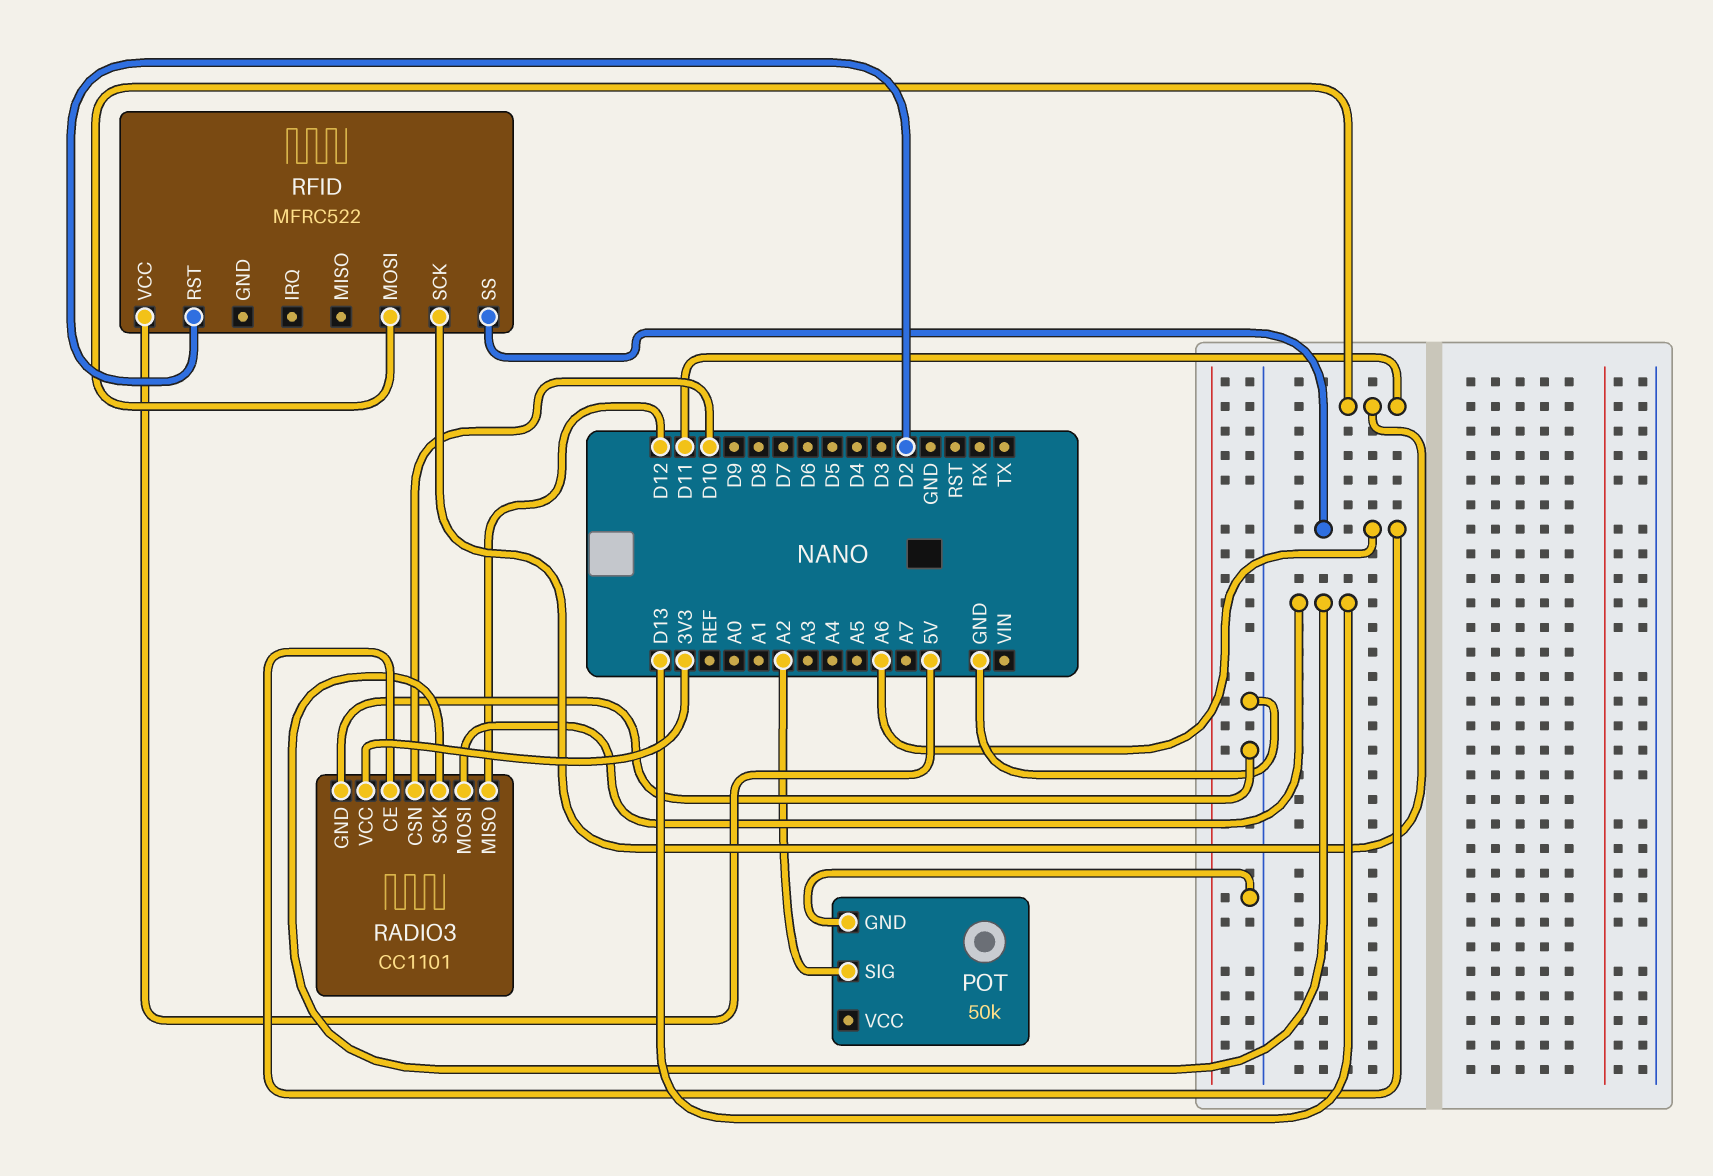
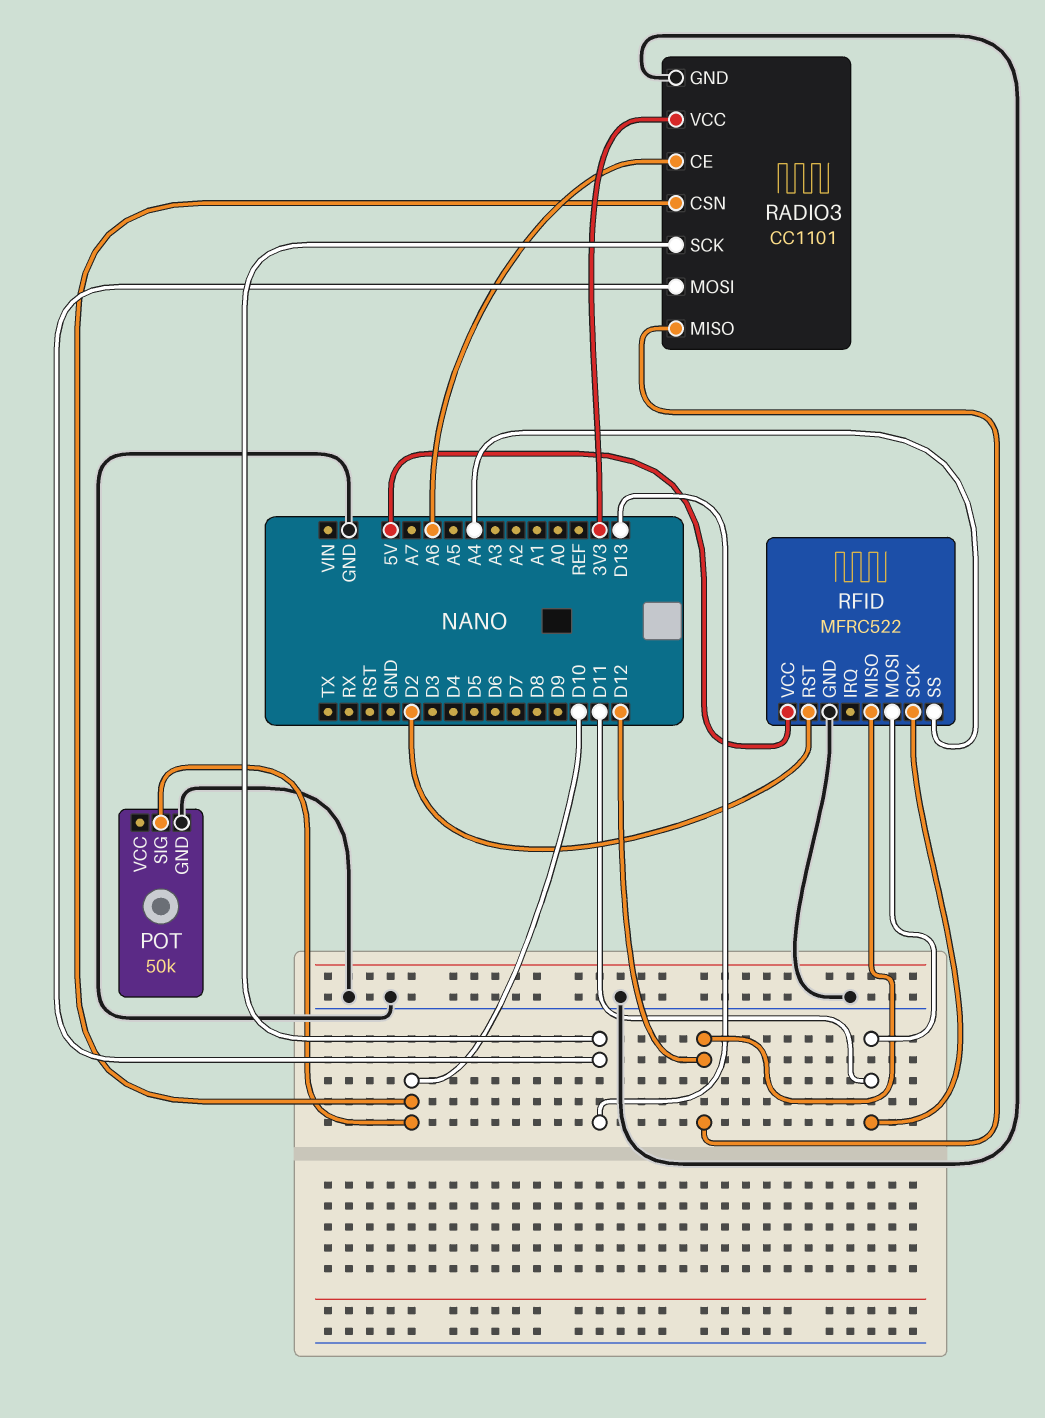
POT pin SIG: A2 -> D10
RFID pin GND: none -> GND
RFID pin MISO: none -> D12
RFID pin SS: A6 -> A4

